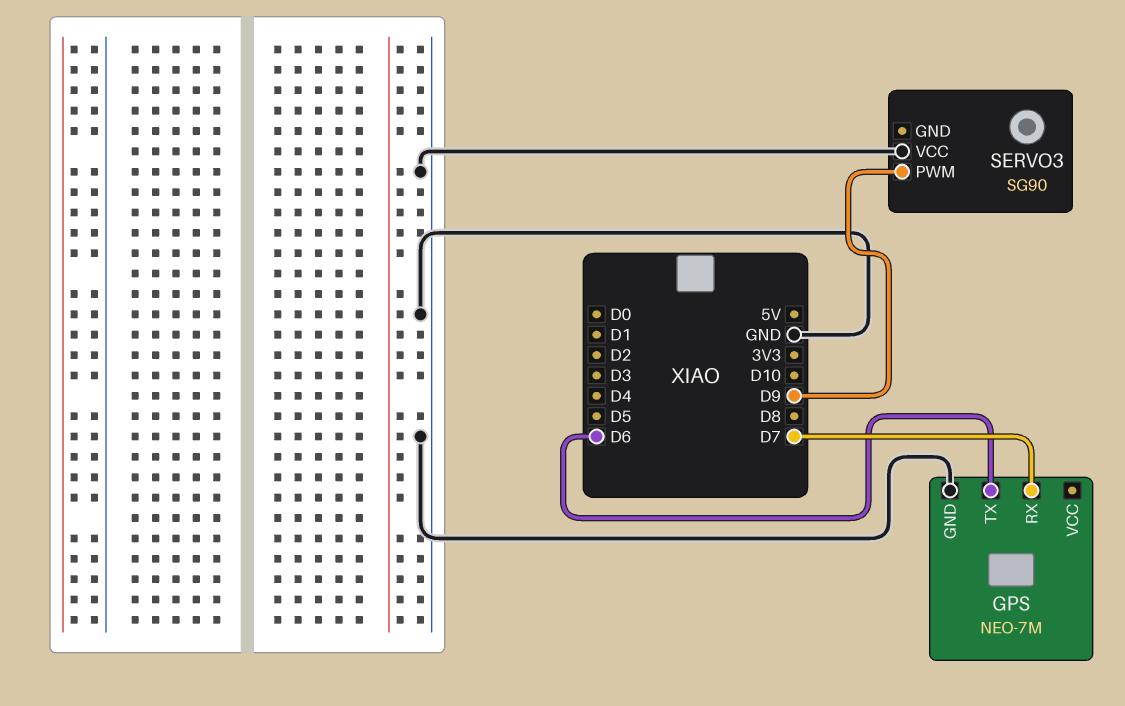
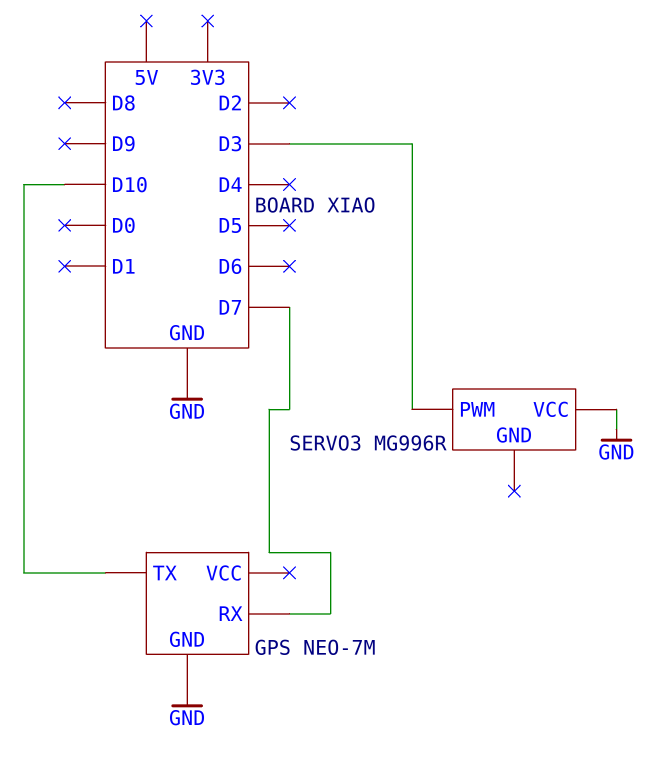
GPS pin TX: D6 -> D10
SERVO3: SG90 -> MG996R
SERVO3 pin PWM: D9 -> D3

